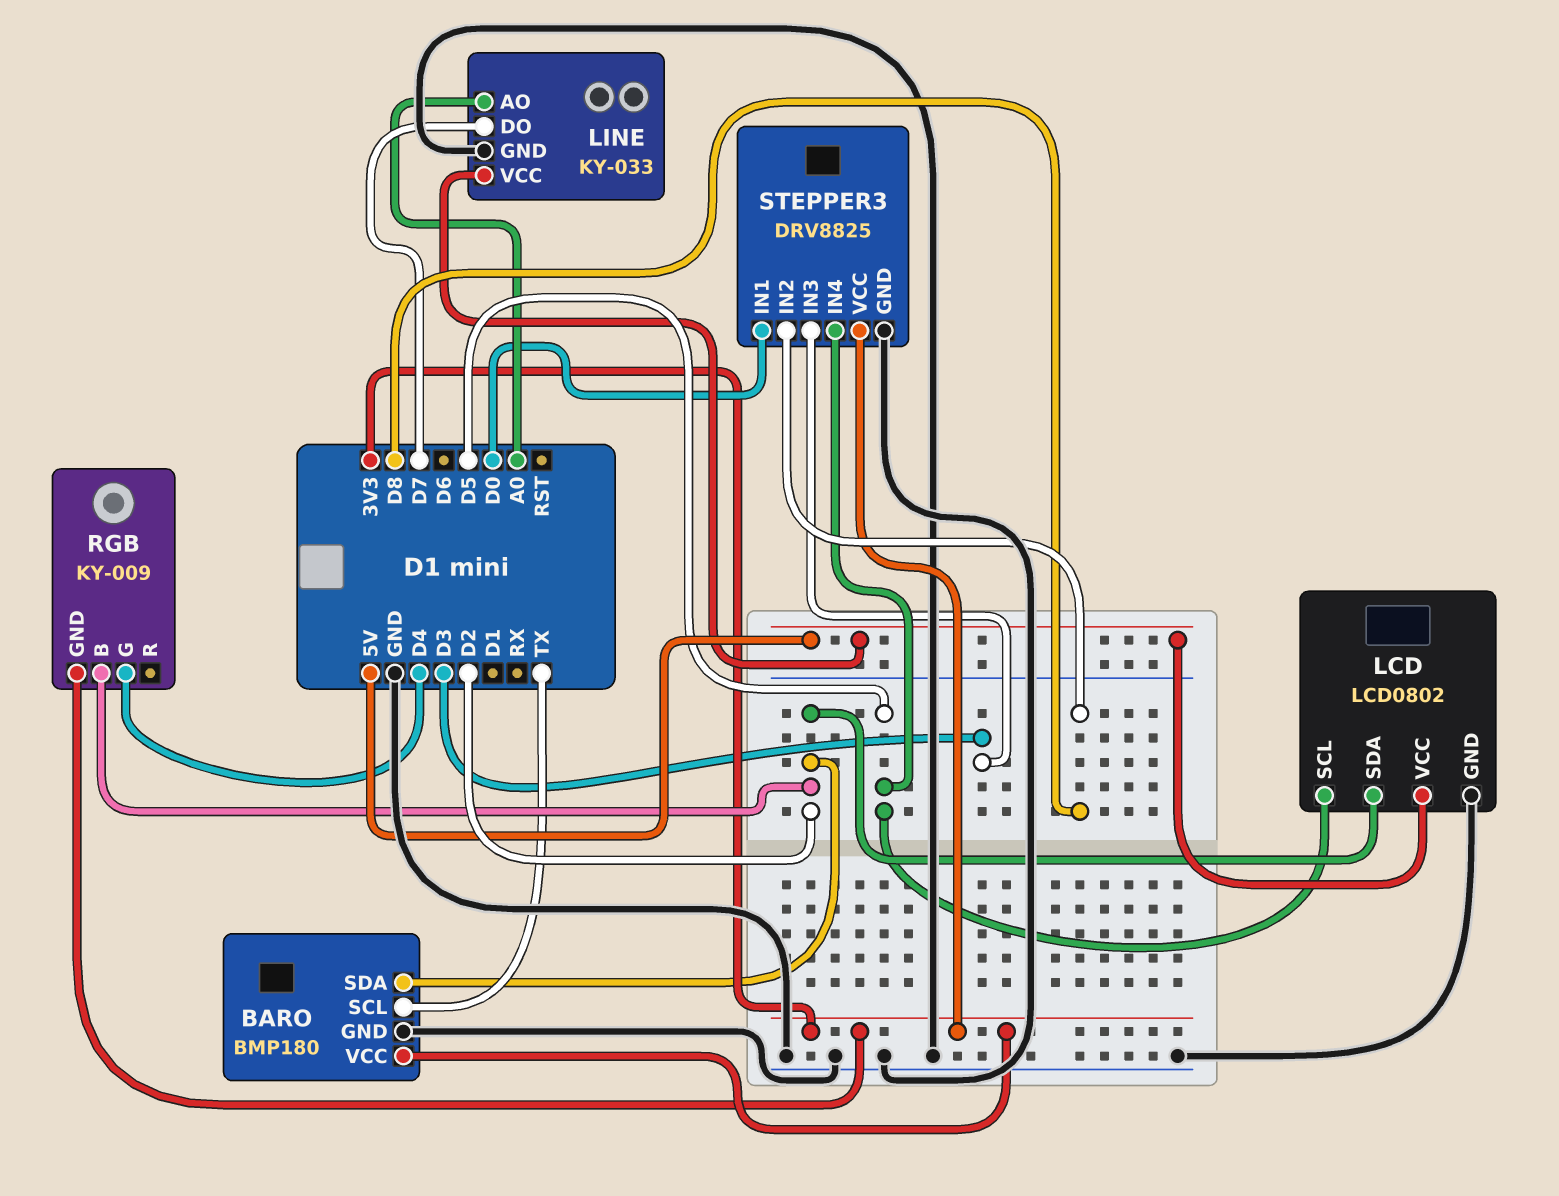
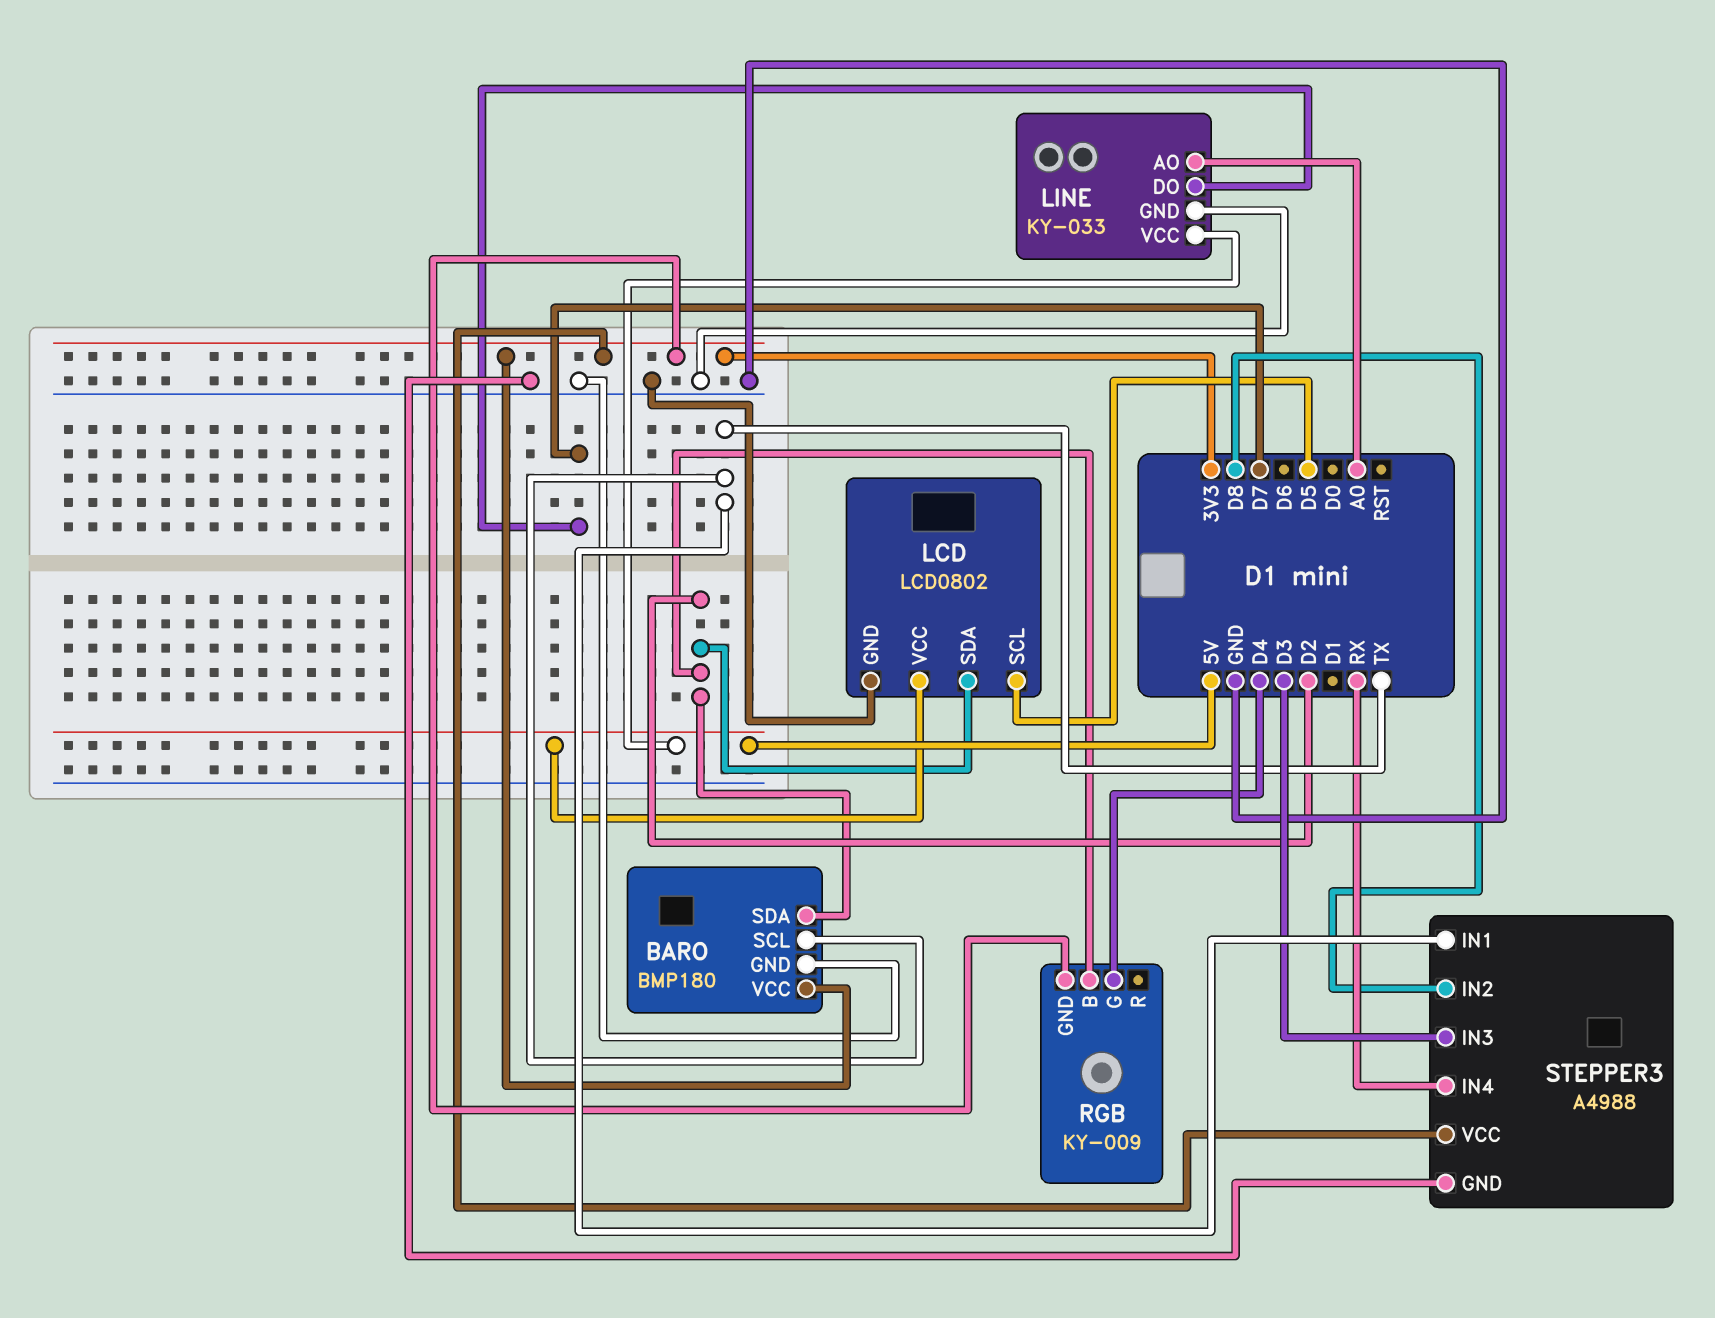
STEPPER3: DRV8825 -> A4988
STEPPER3 pin IN1: D0 -> TX
STEPPER3 pin IN4: D5 -> RX

